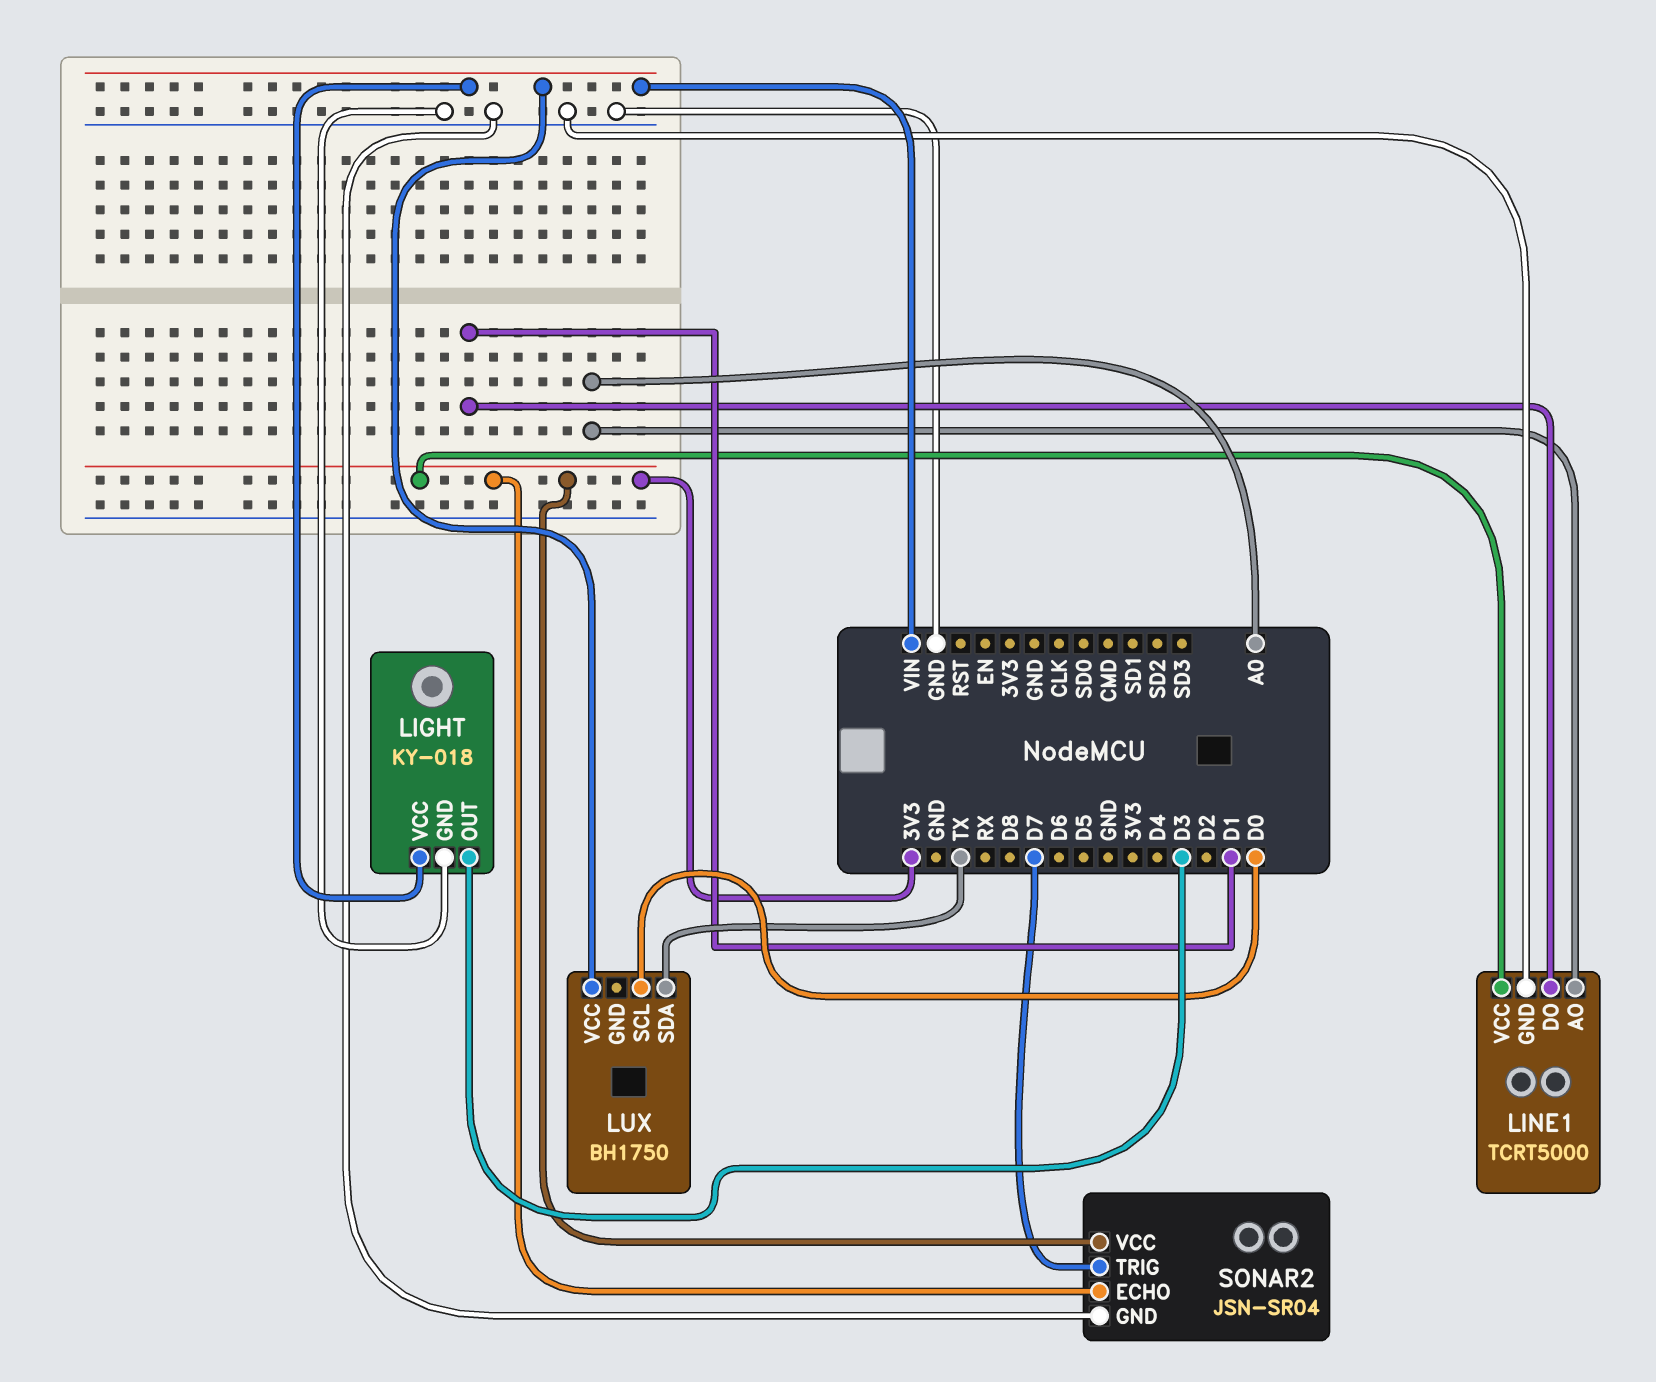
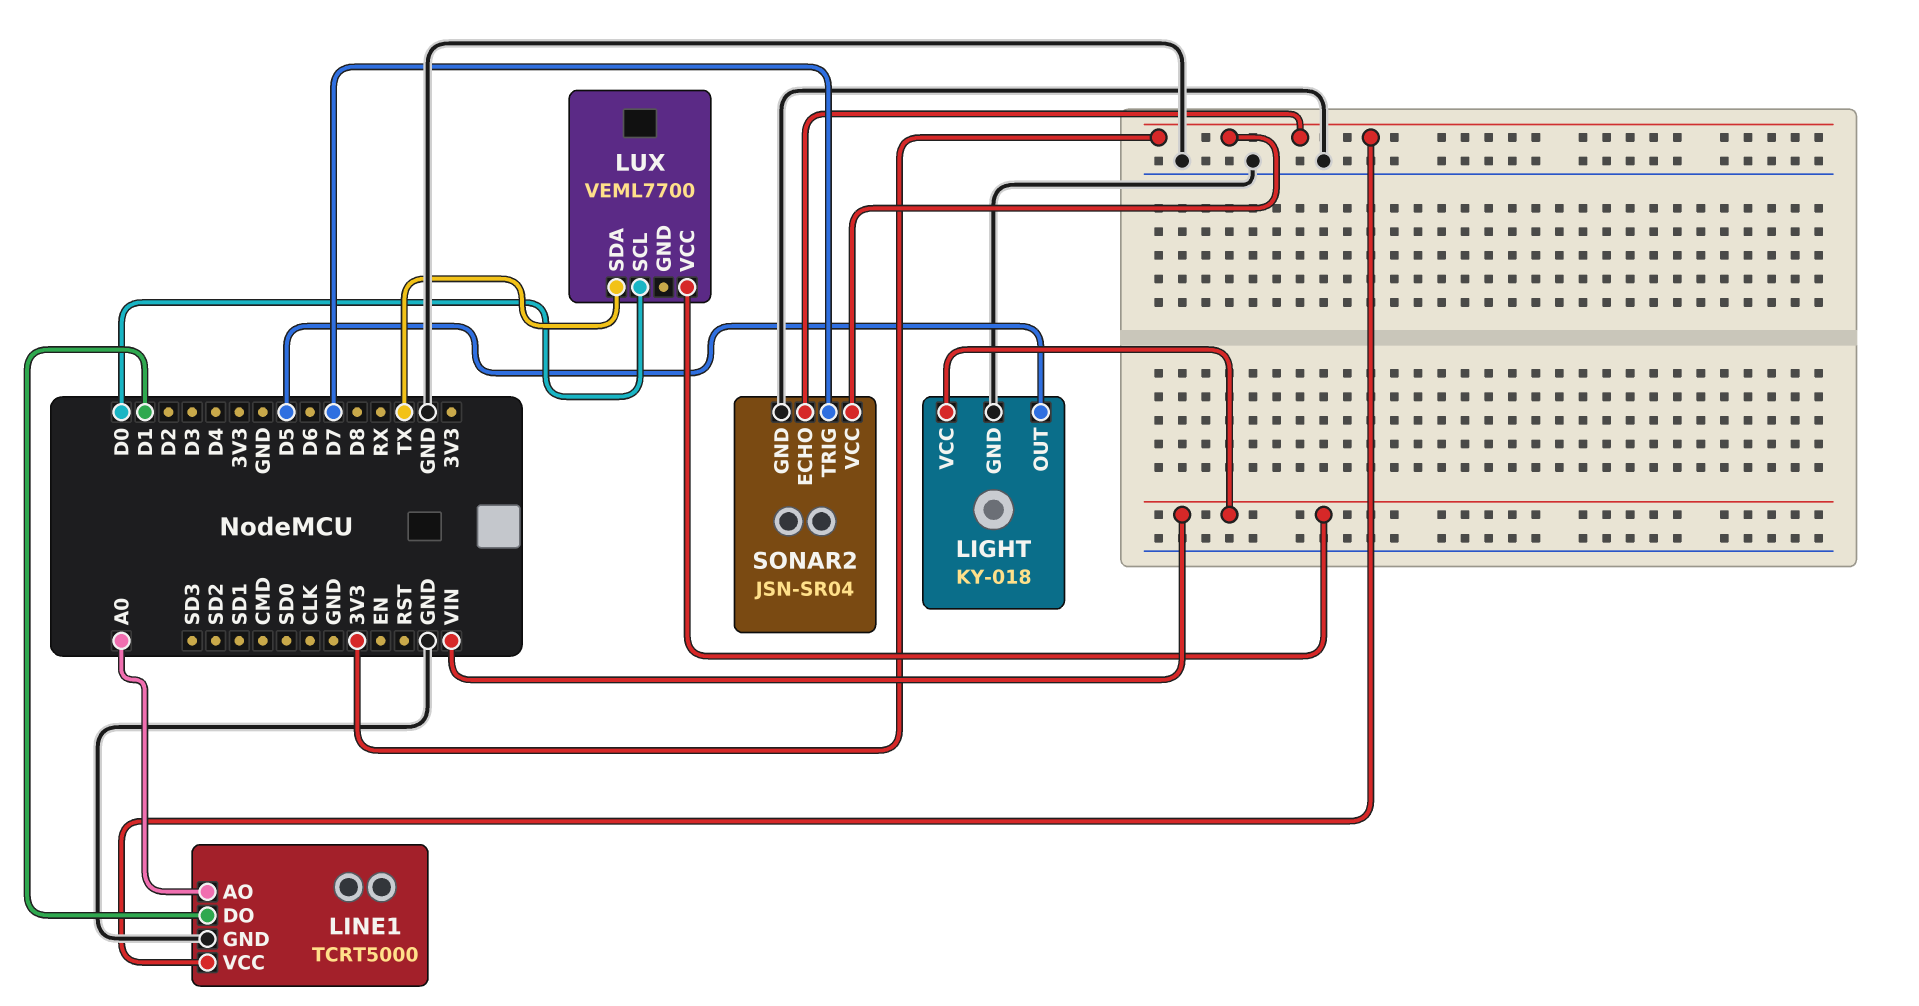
LIGHT pin OUT: D3 -> D5
LUX: BH1750 -> VEML7700

